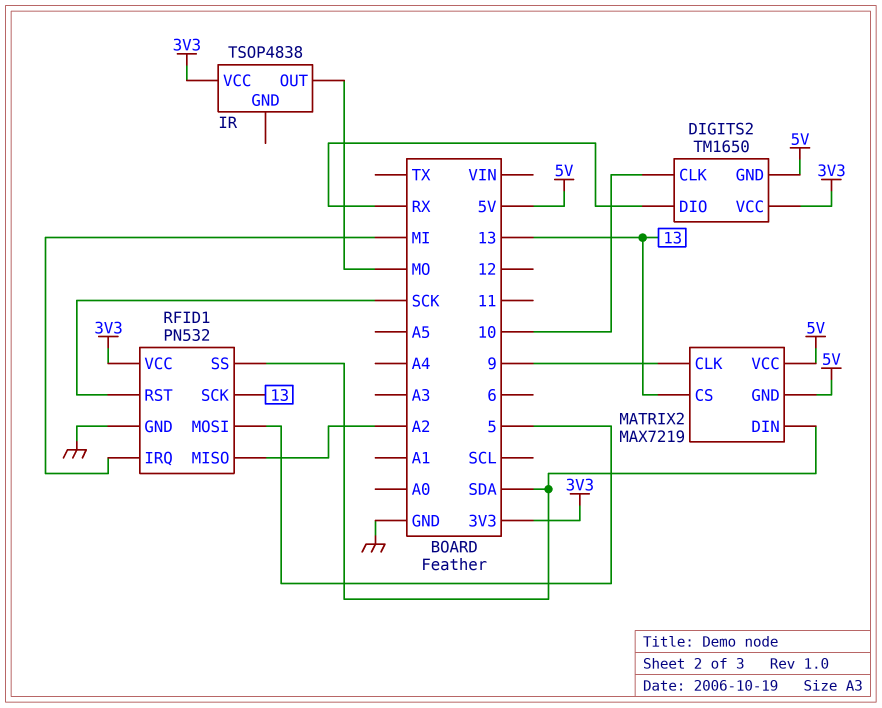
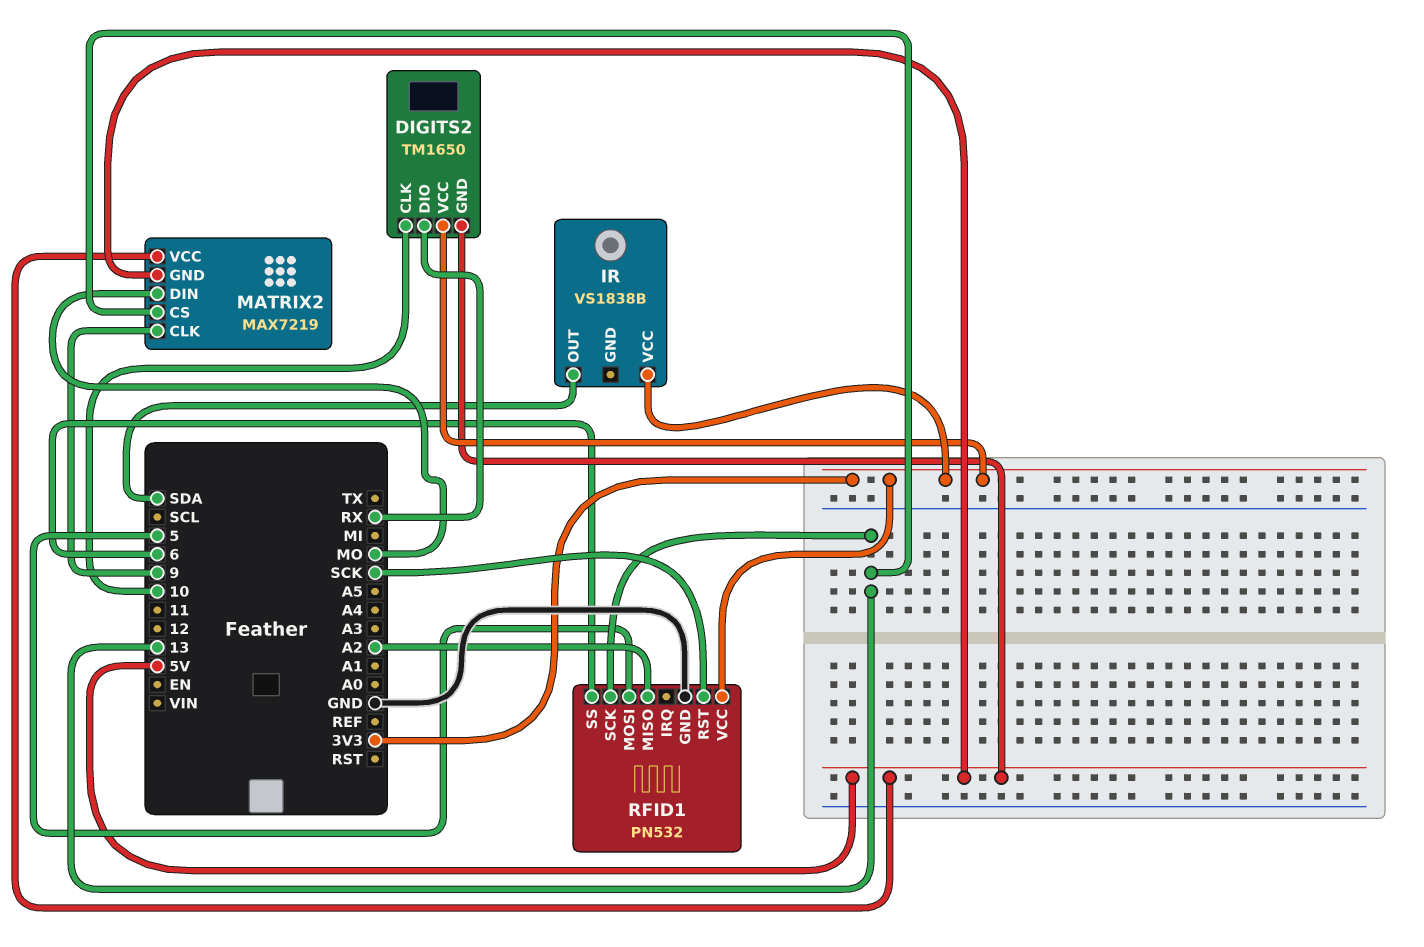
IR: TSOP4838 -> VS1838B
IR pin OUT: MO -> SDA
MATRIX2 pin DIN: SDA -> MO
RFID1 pin IRQ: MI -> none
RFID1 pin SS: SDA -> 6

